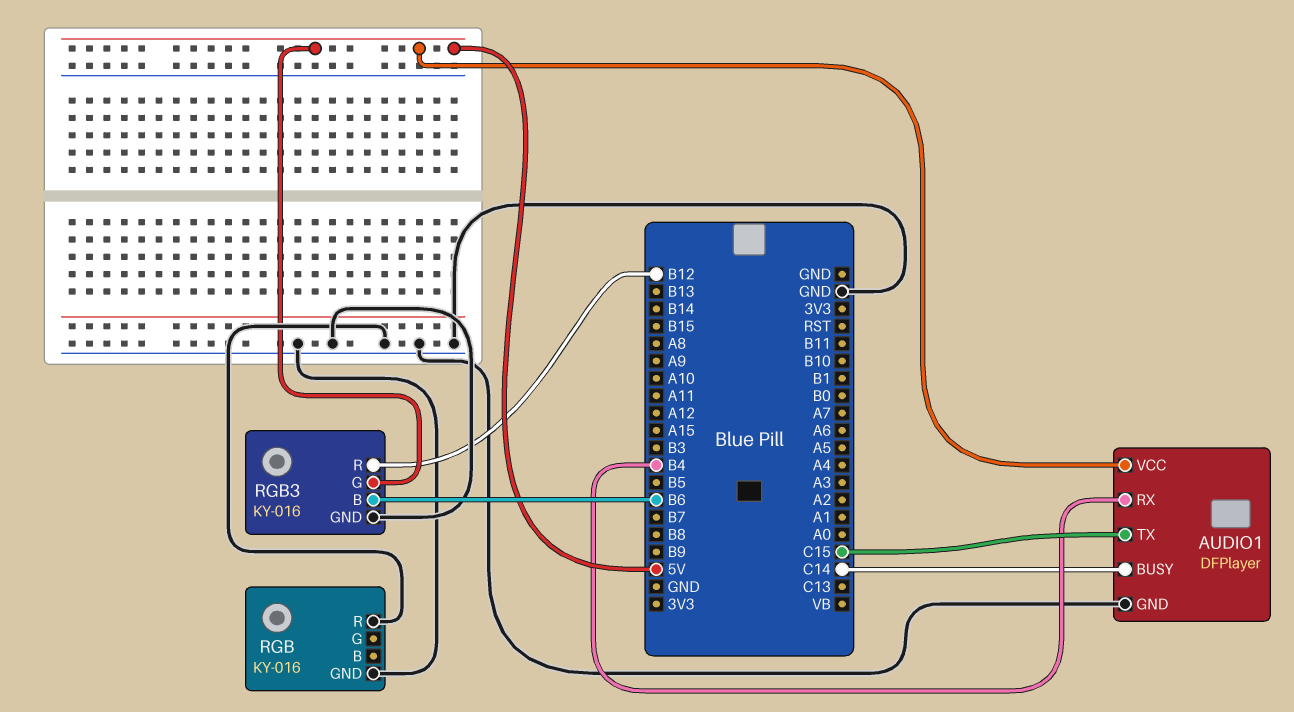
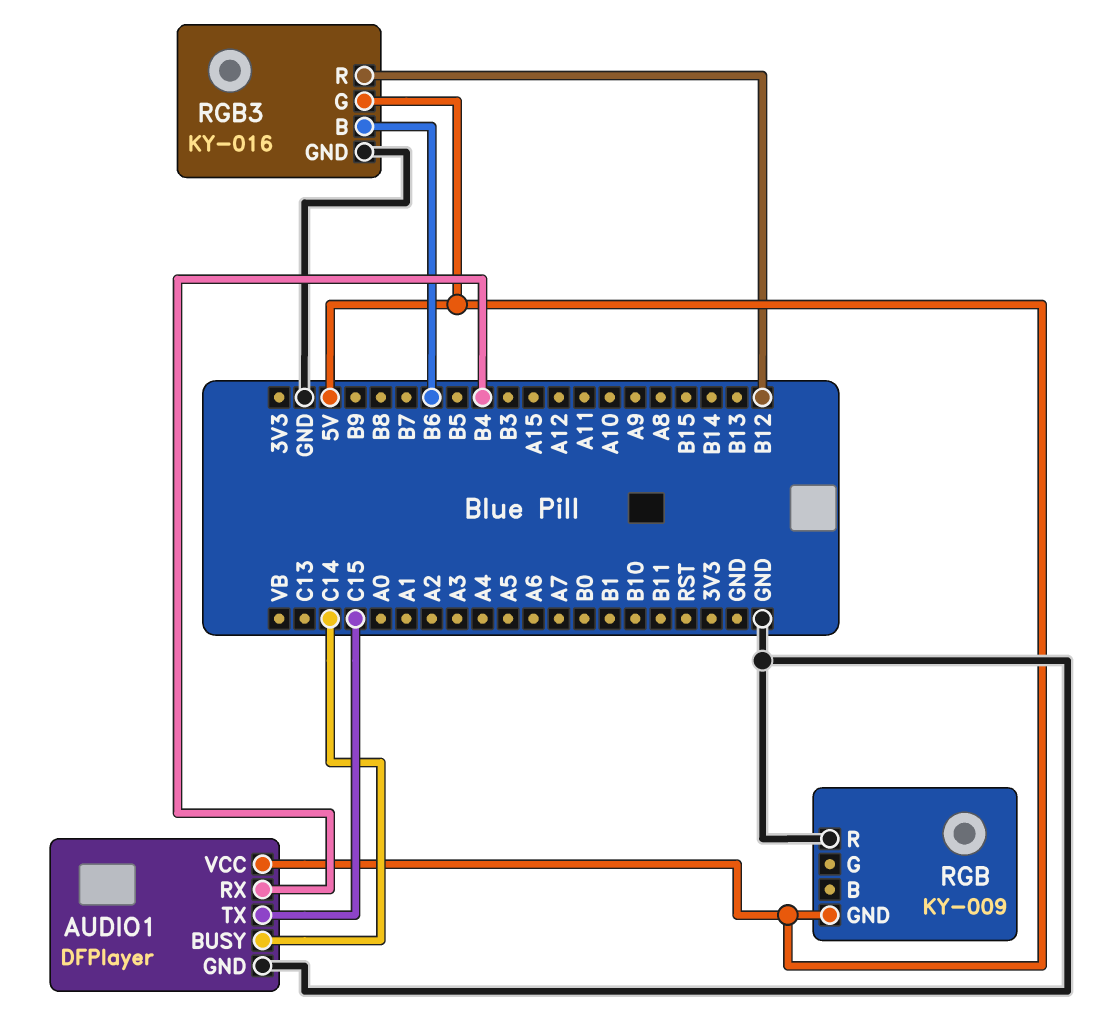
RGB: KY-016 -> KY-009
RGB pin GND: GND -> 5V

